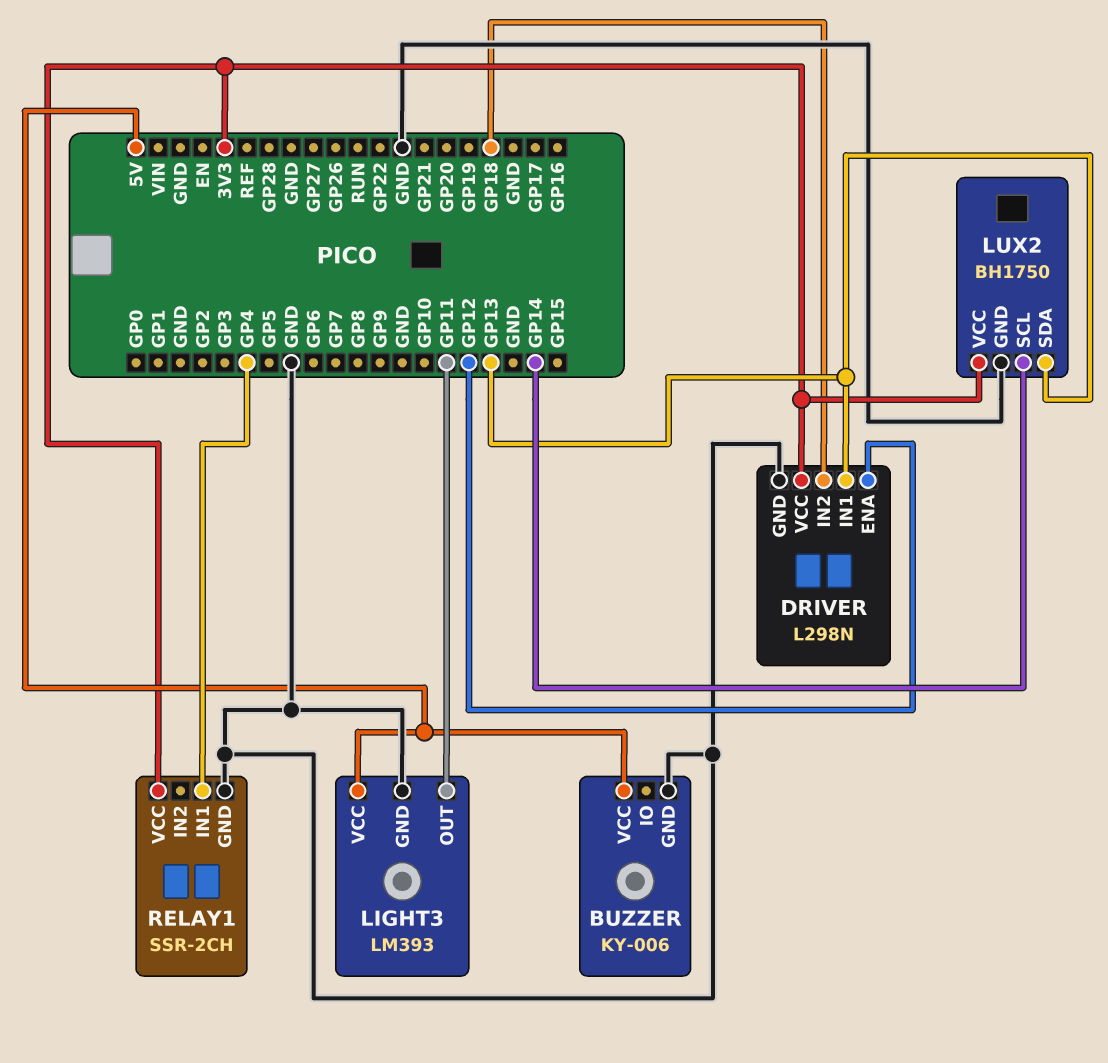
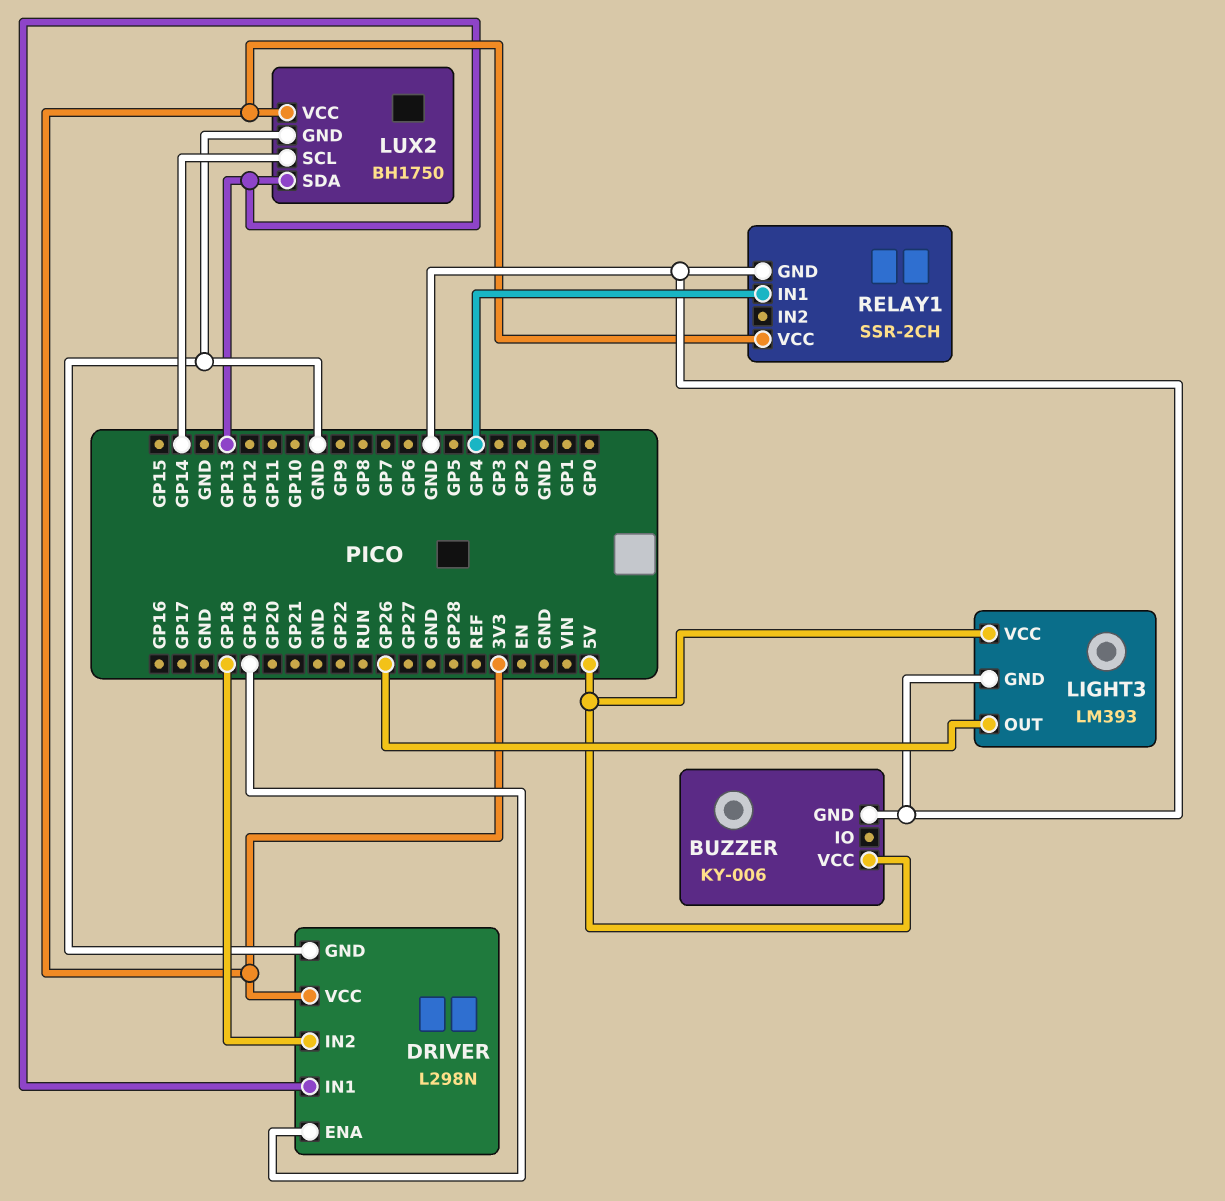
DRIVER pin ENA: GP12 -> GP19
LIGHT3 pin OUT: GP11 -> GP26

